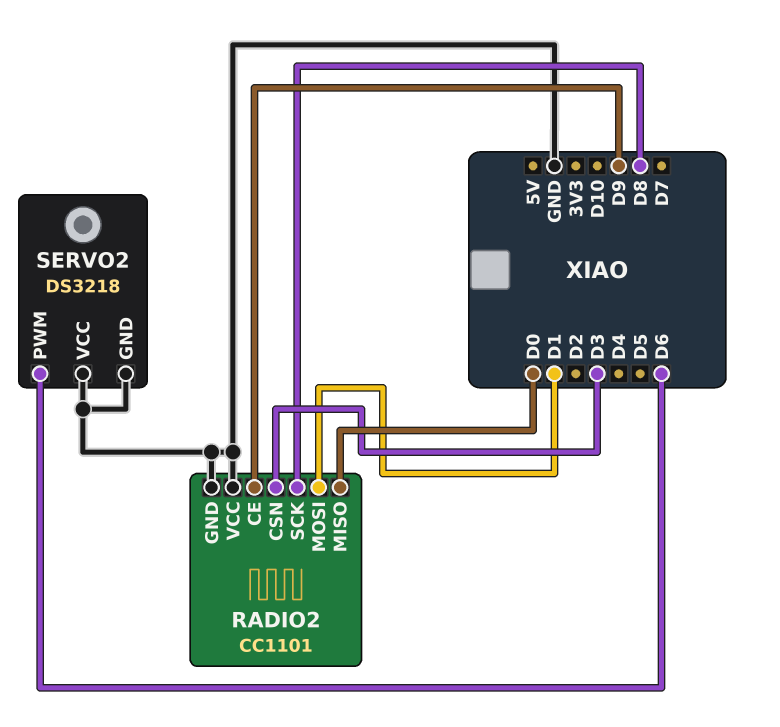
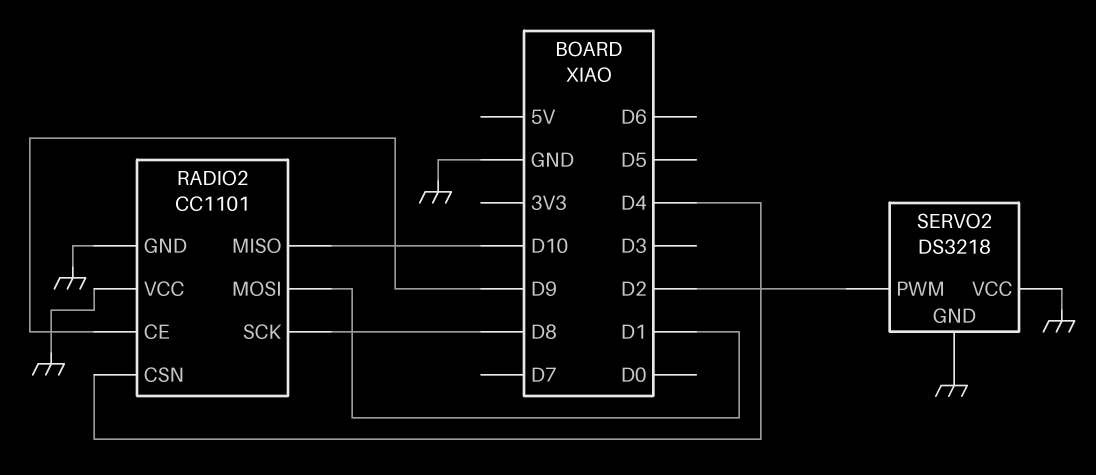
RADIO2 pin CSN: D3 -> D4
RADIO2 pin MISO: D0 -> D10
SERVO2 pin PWM: D6 -> D2

